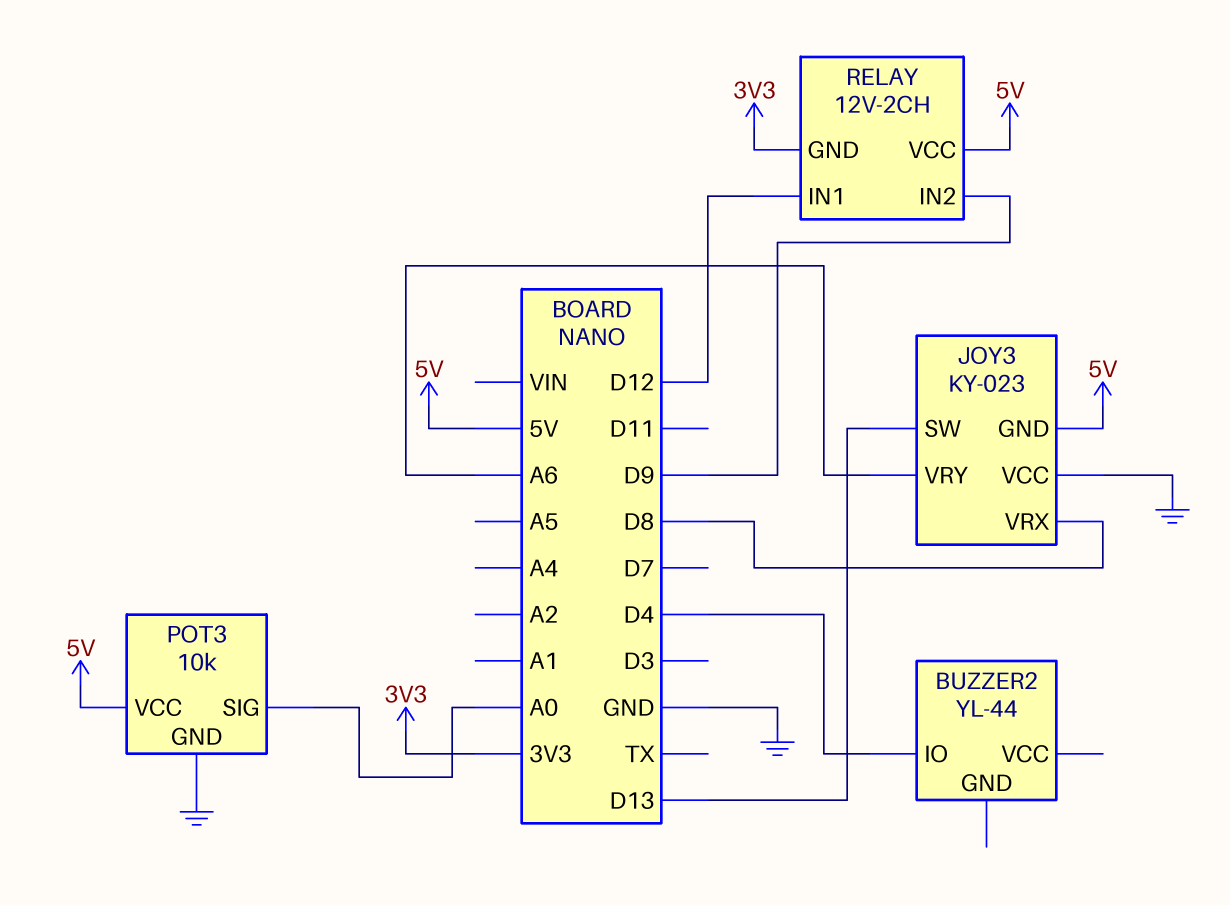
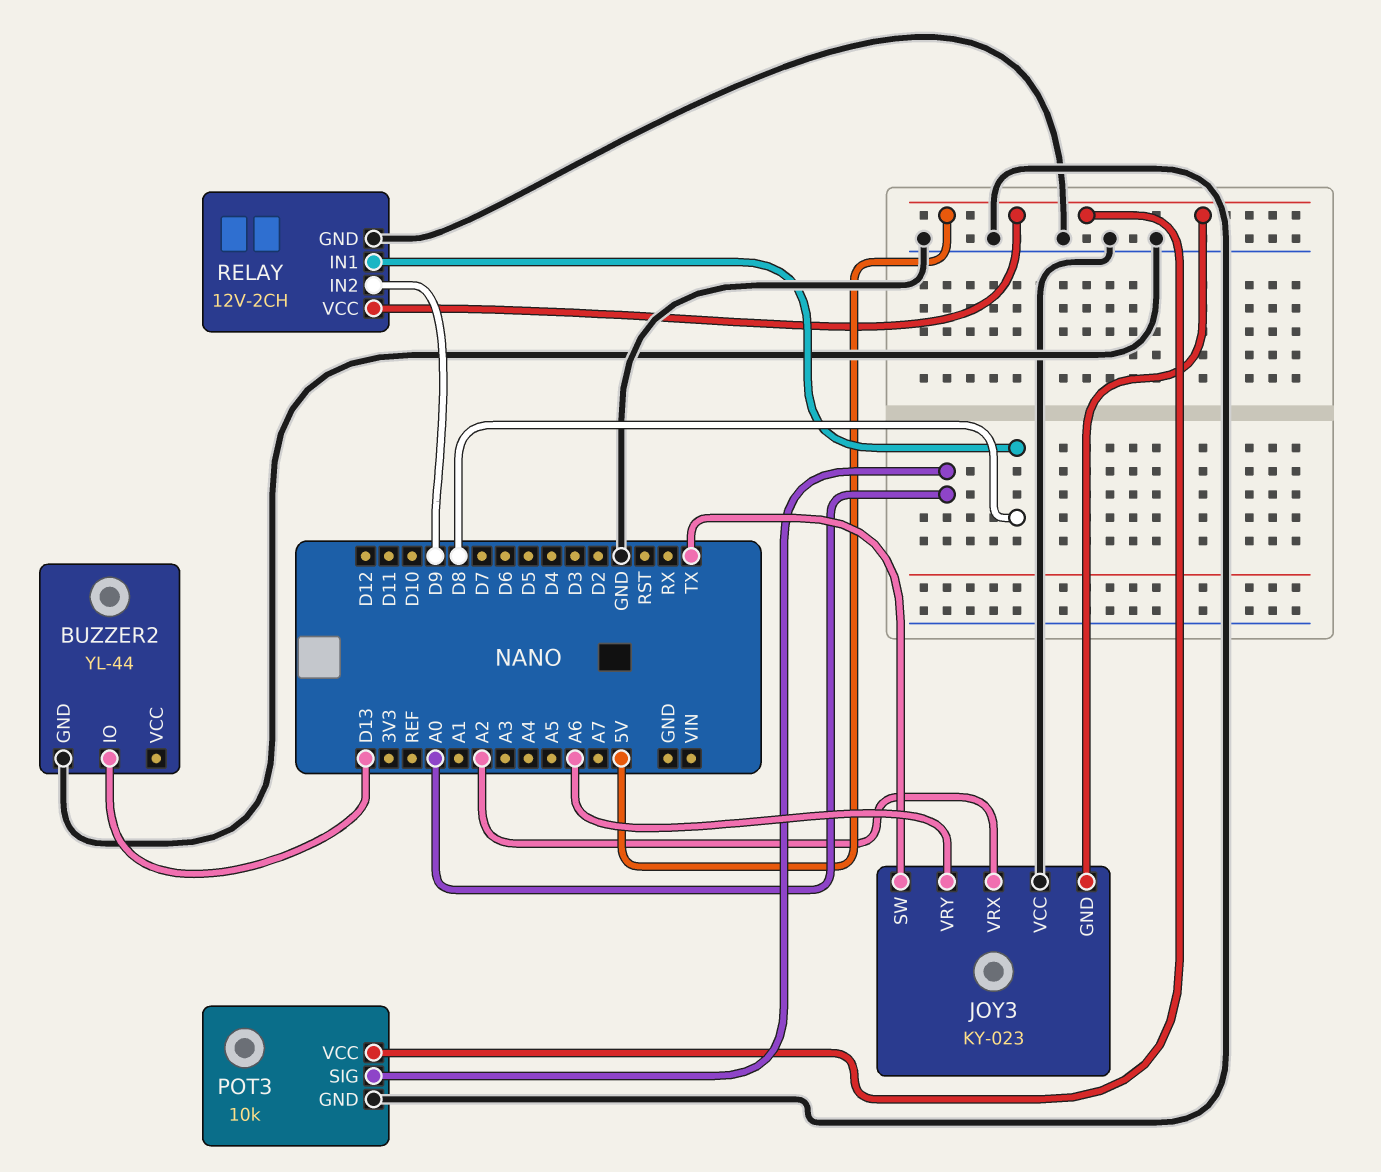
BUZZER2 pin GND: none -> GND
BUZZER2 pin IO: D4 -> D13
JOY3 pin SW: D13 -> TX
JOY3 pin VRX: D8 -> A2
RELAY pin GND: 3V3 -> GND
RELAY pin IN1: D12 -> D8

